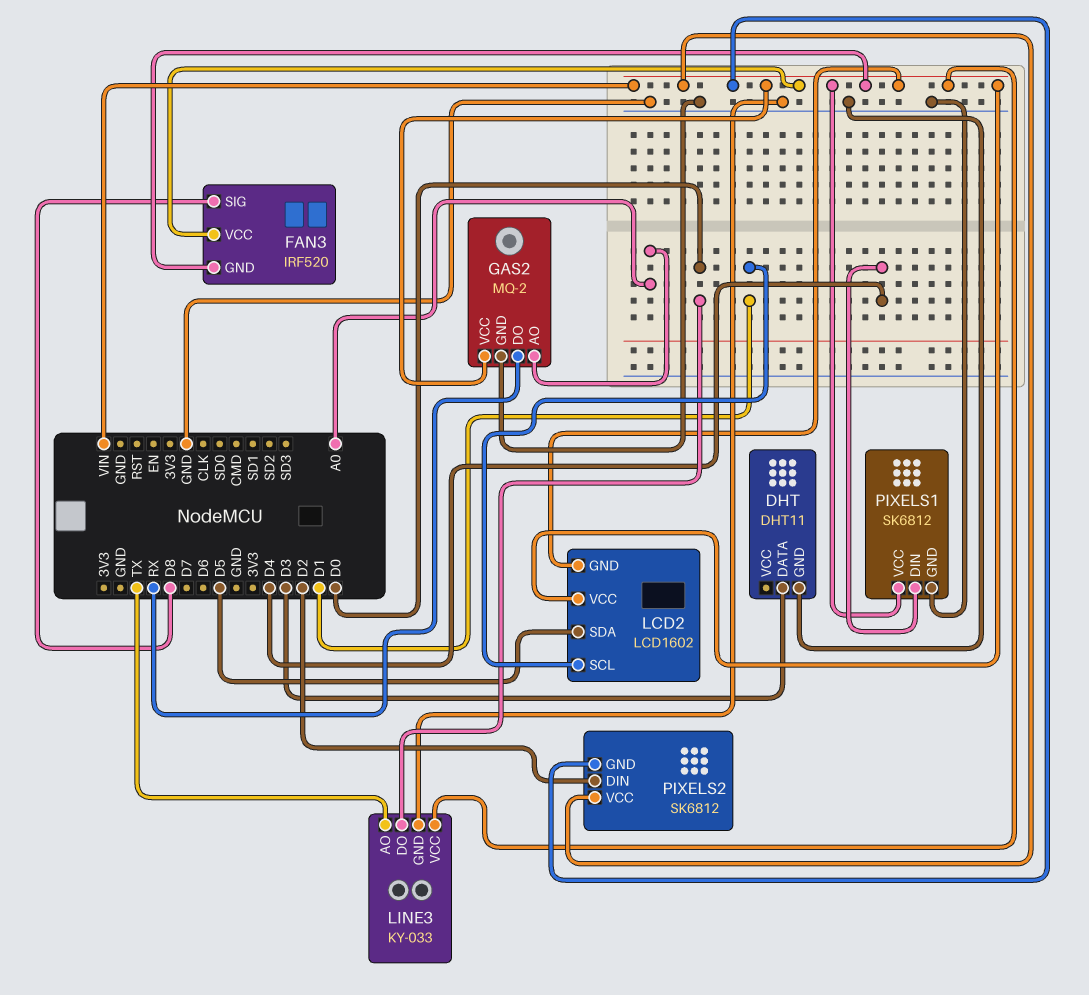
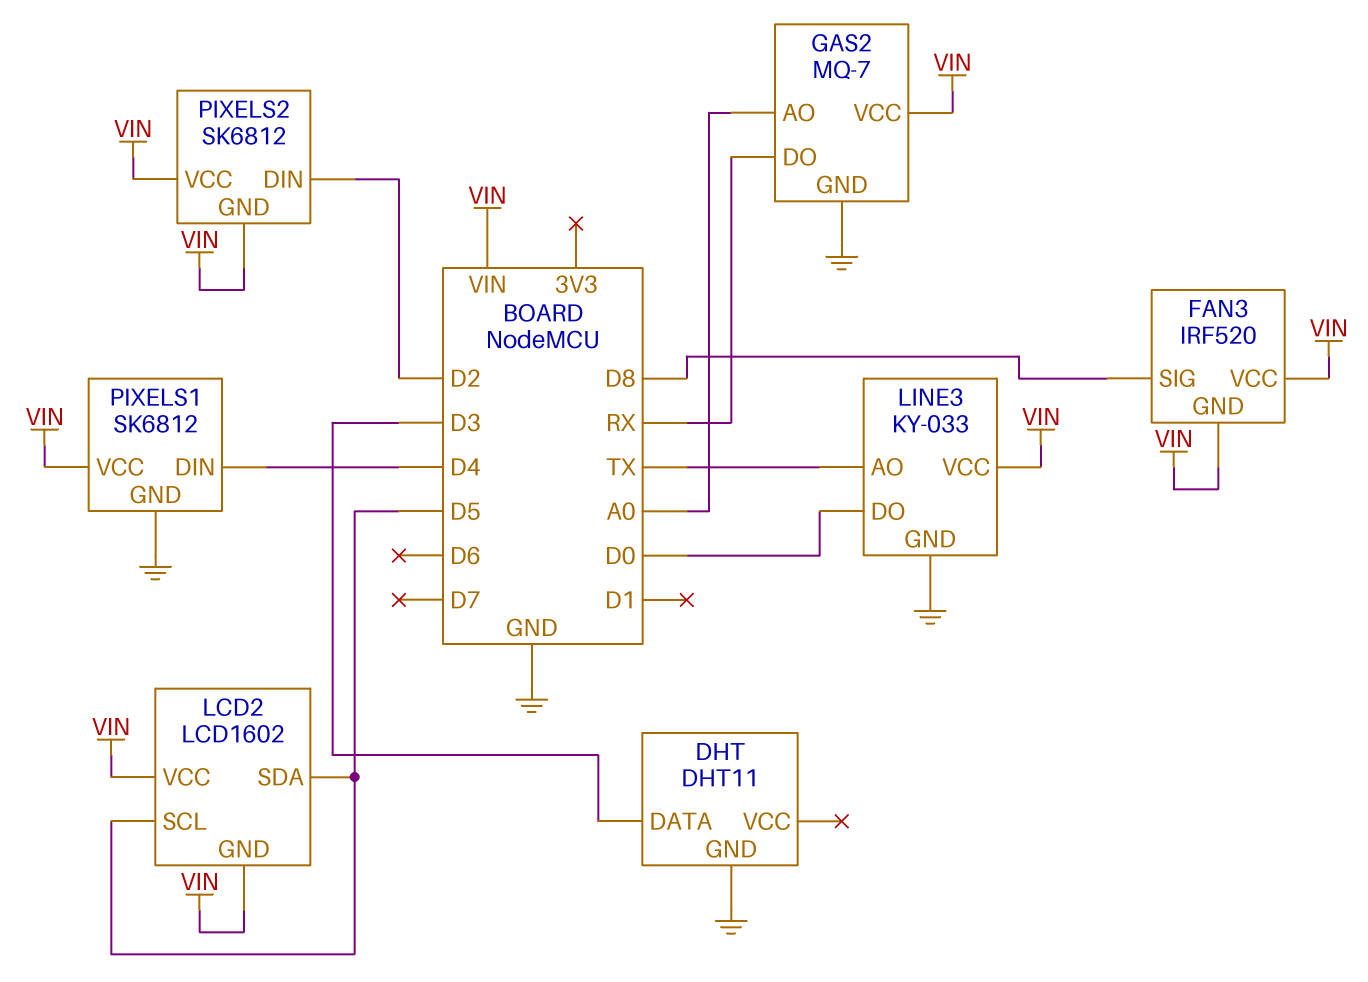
GAS2: MQ-2 -> MQ-7
LCD2 pin SCL: D1 -> D5

